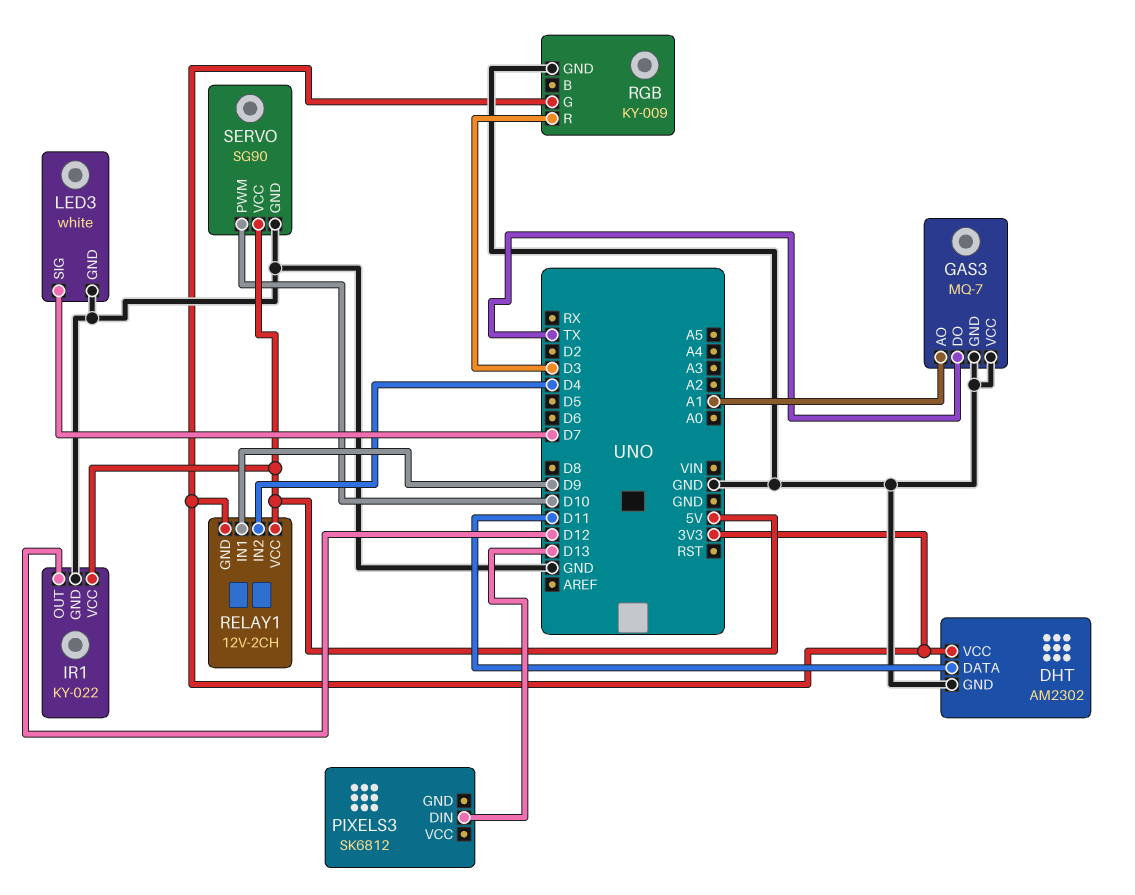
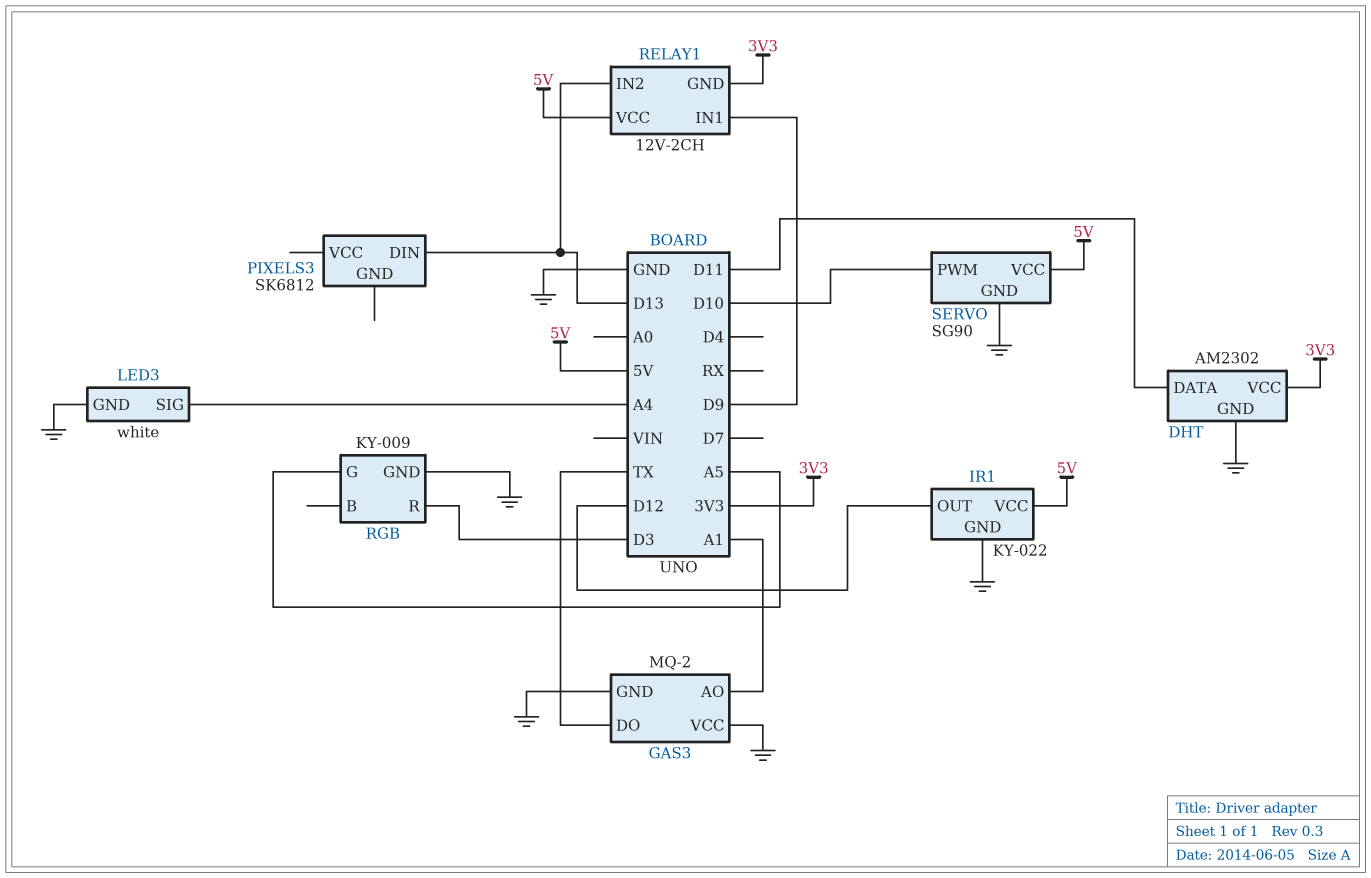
GAS3: MQ-7 -> MQ-2
LED3 pin SIG: D7 -> A4
RELAY1 pin IN2: D4 -> D13
RGB pin G: 3V3 -> A5

